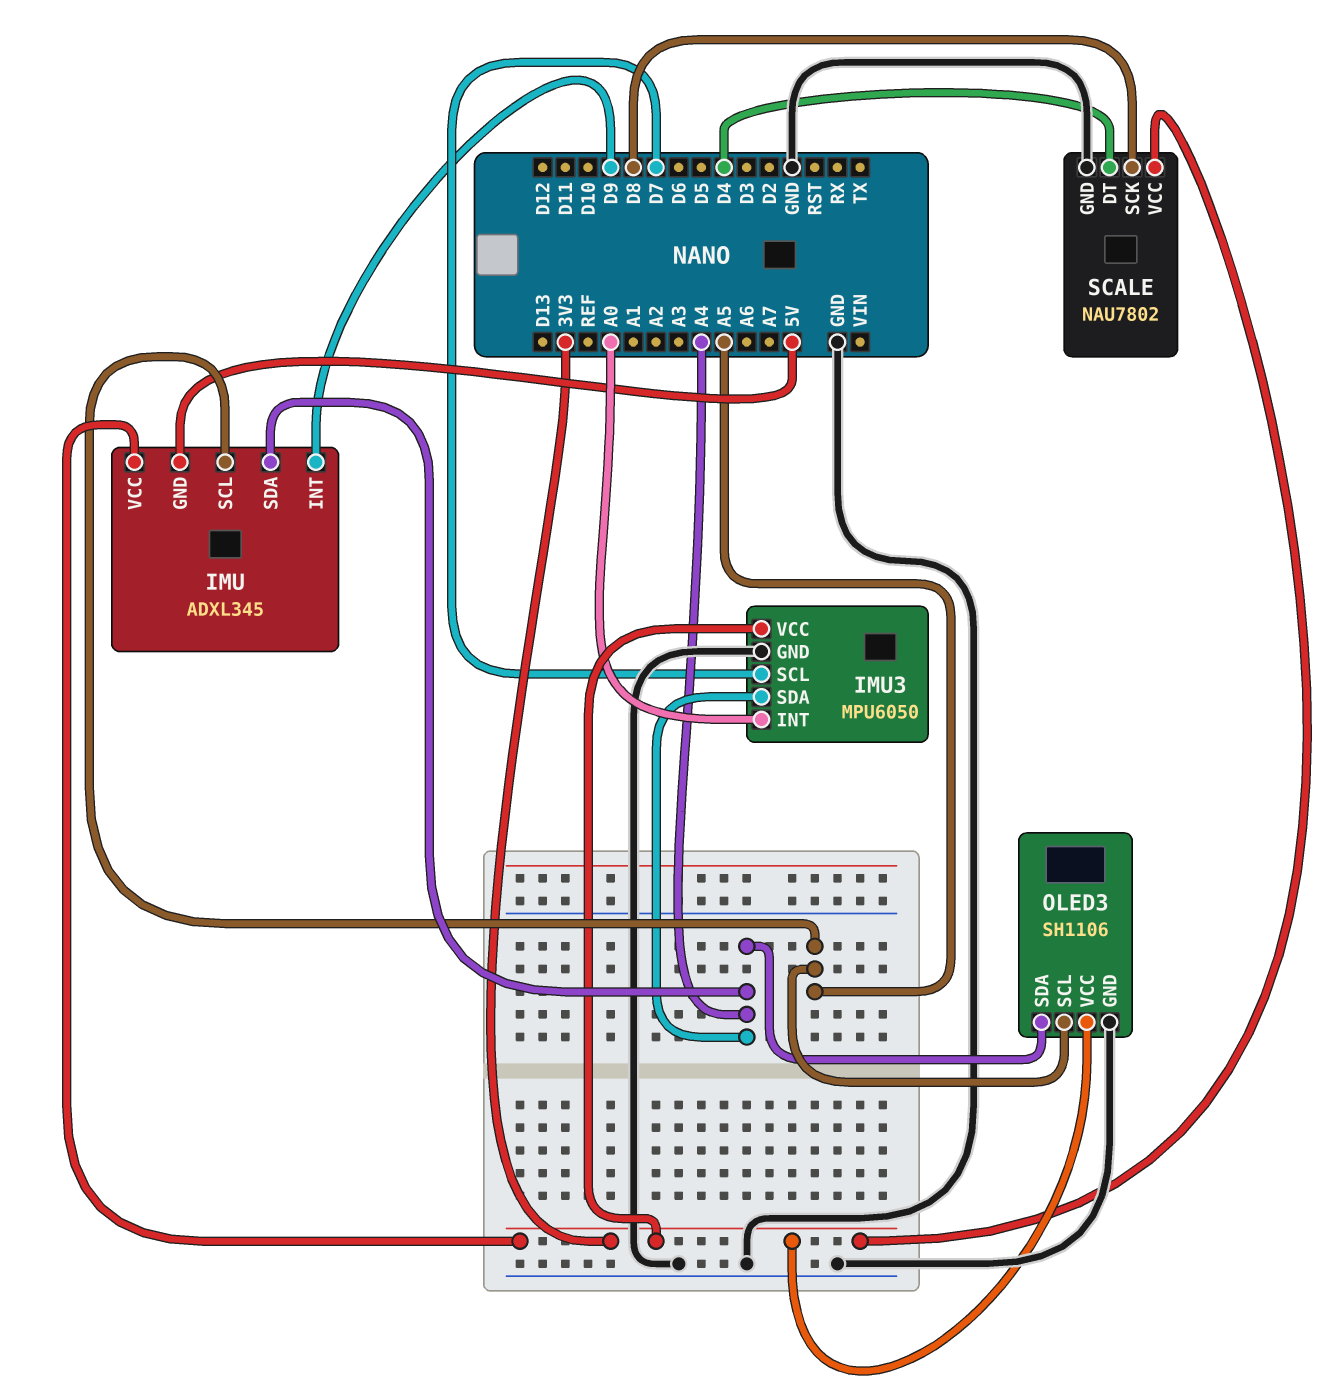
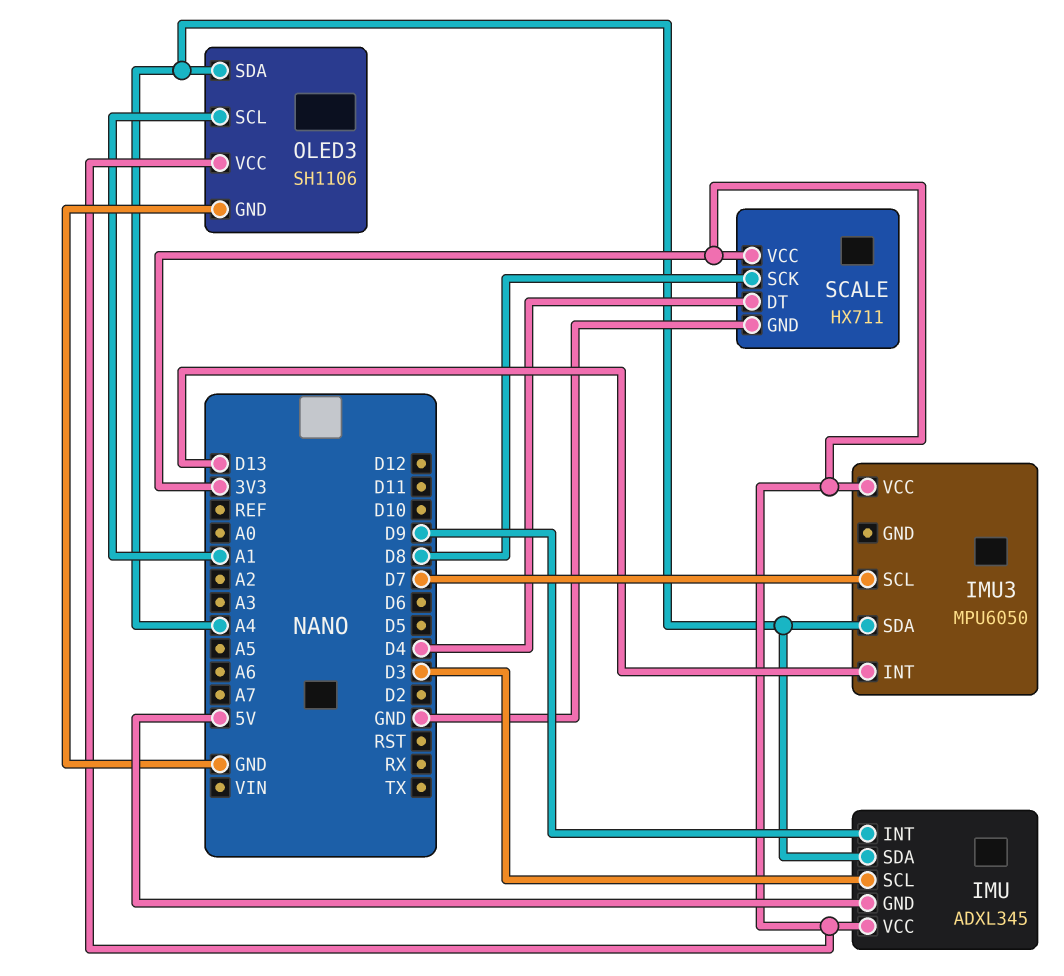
IMU pin SCL: A5 -> D3
IMU3 pin GND: GND -> none
IMU3 pin INT: A0 -> D13
OLED3 pin SCL: A5 -> A1
SCALE: NAU7802 -> HX711

